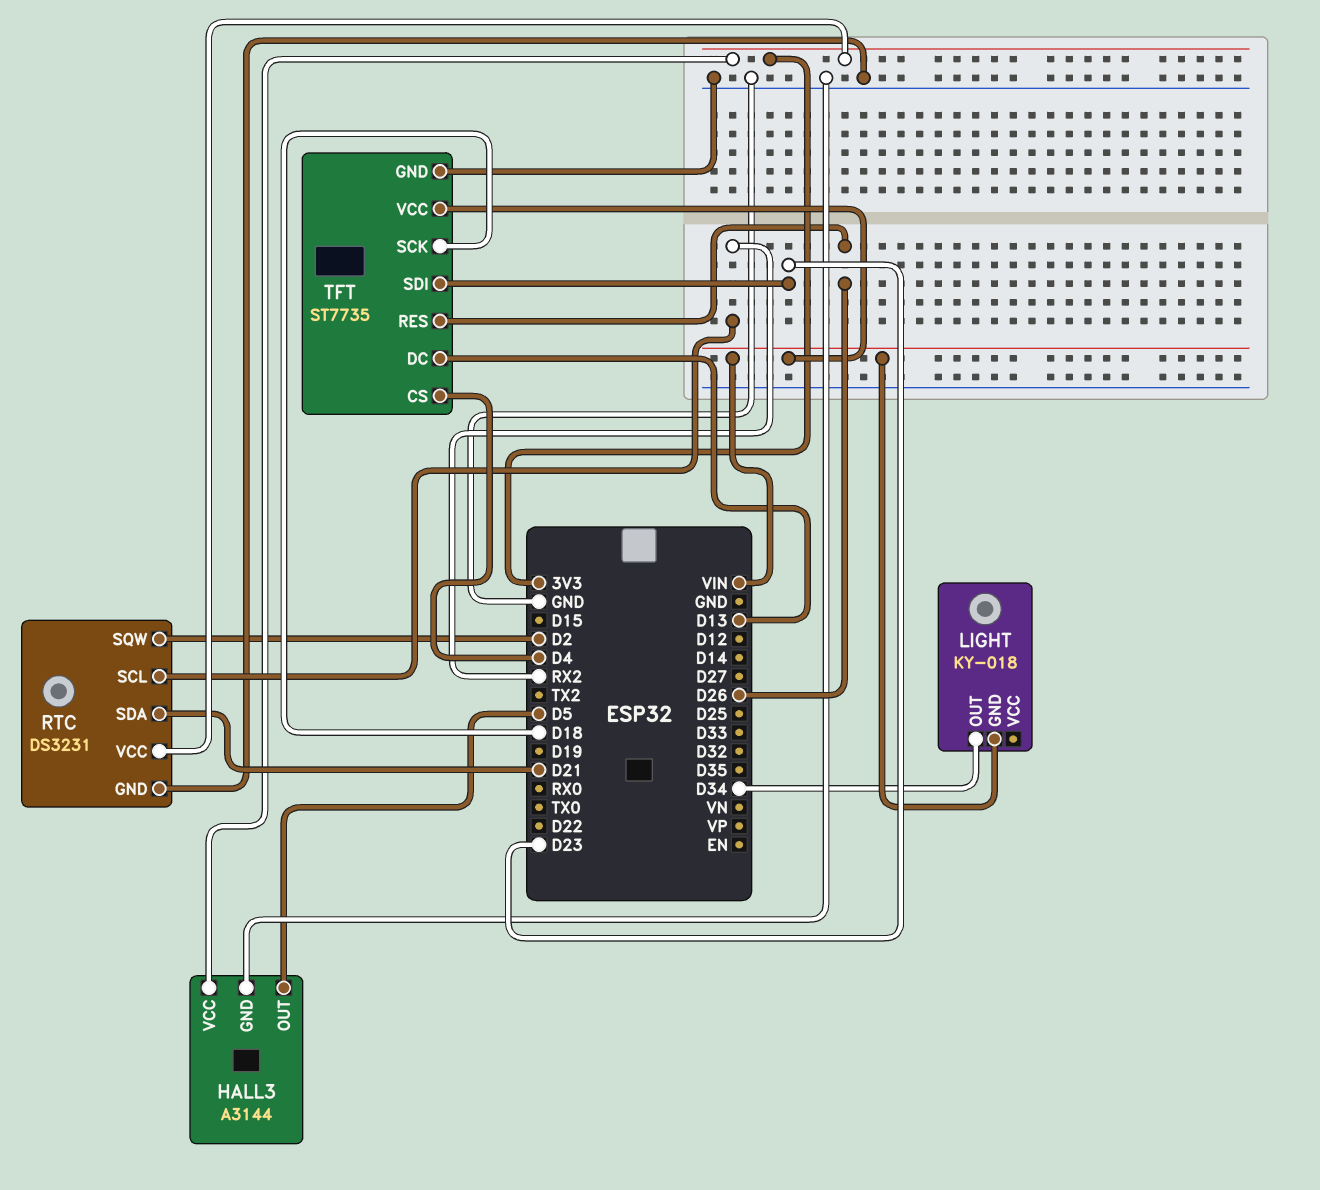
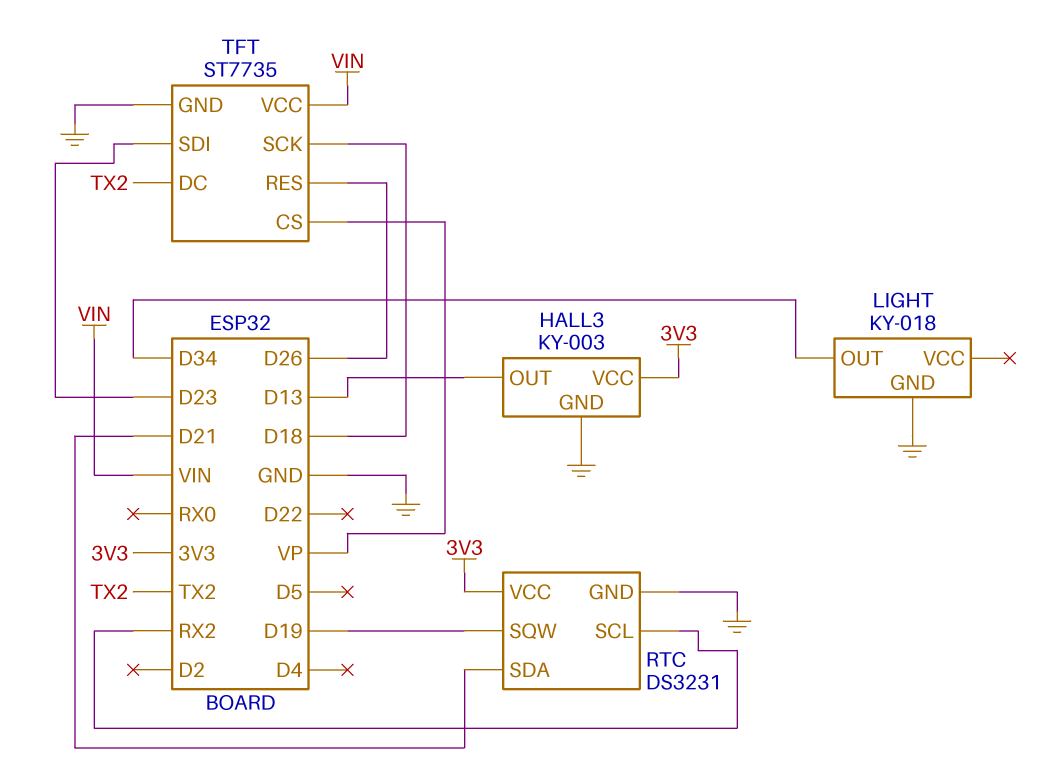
HALL3: A3144 -> KY-003
HALL3 pin OUT: D5 -> D13
LIGHT pin GND: VIN -> GND
RTC pin SQW: D2 -> D19
TFT pin CS: D4 -> VP
TFT pin DC: D13 -> TX2

